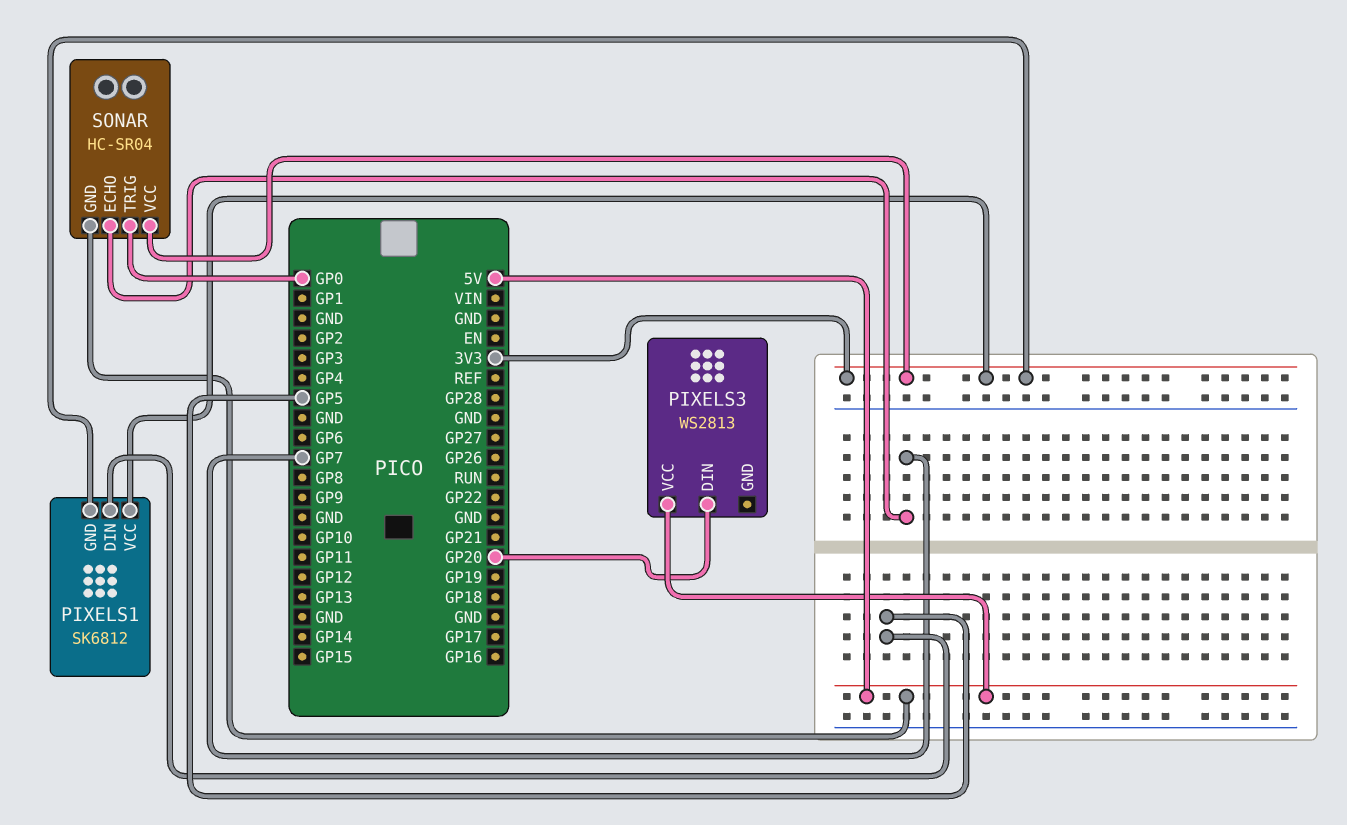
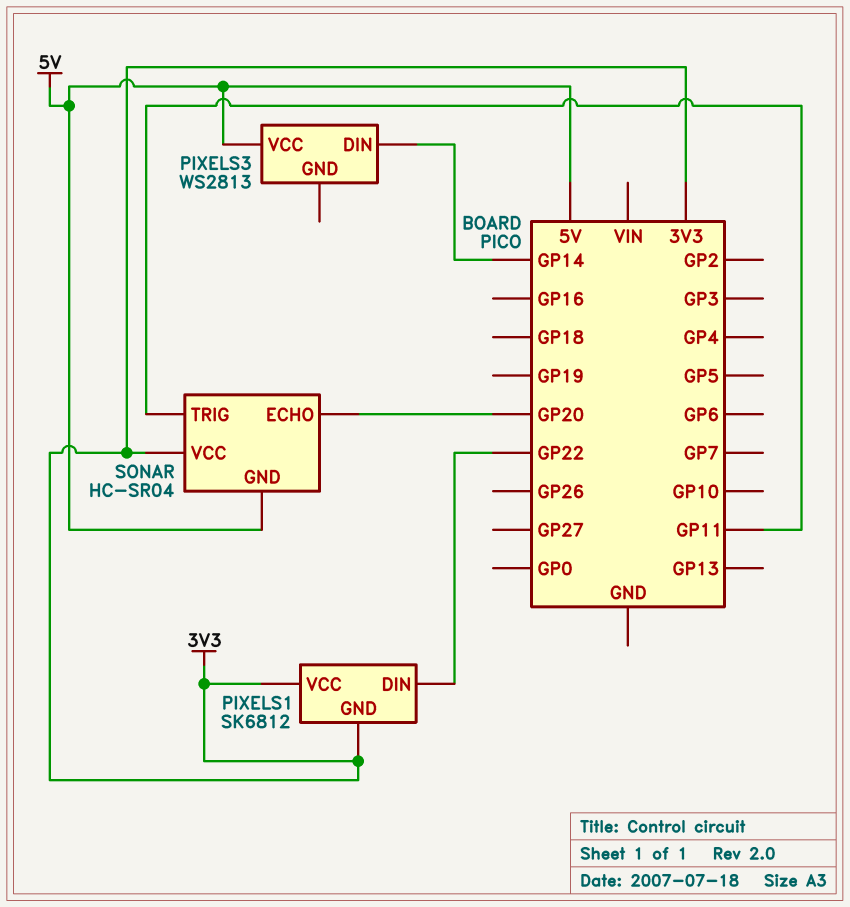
PIXELS1 pin DIN: GP5 -> GP22
PIXELS3 pin DIN: GP20 -> GP14
SONAR pin ECHO: GP7 -> GP20
SONAR pin TRIG: GP0 -> GP11

